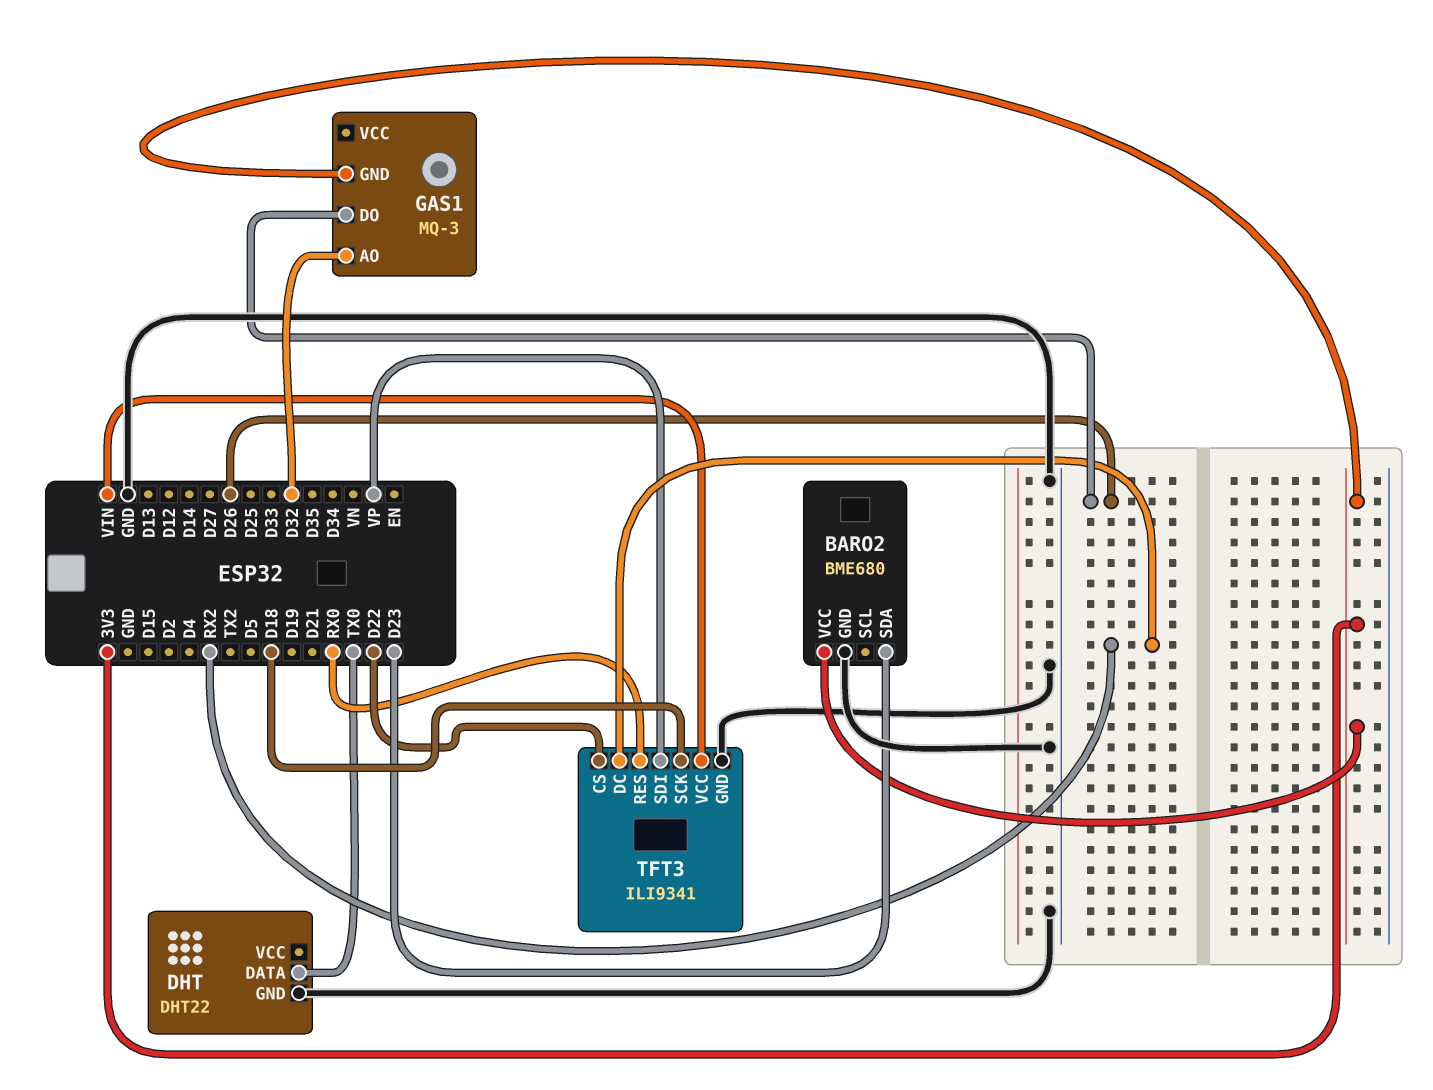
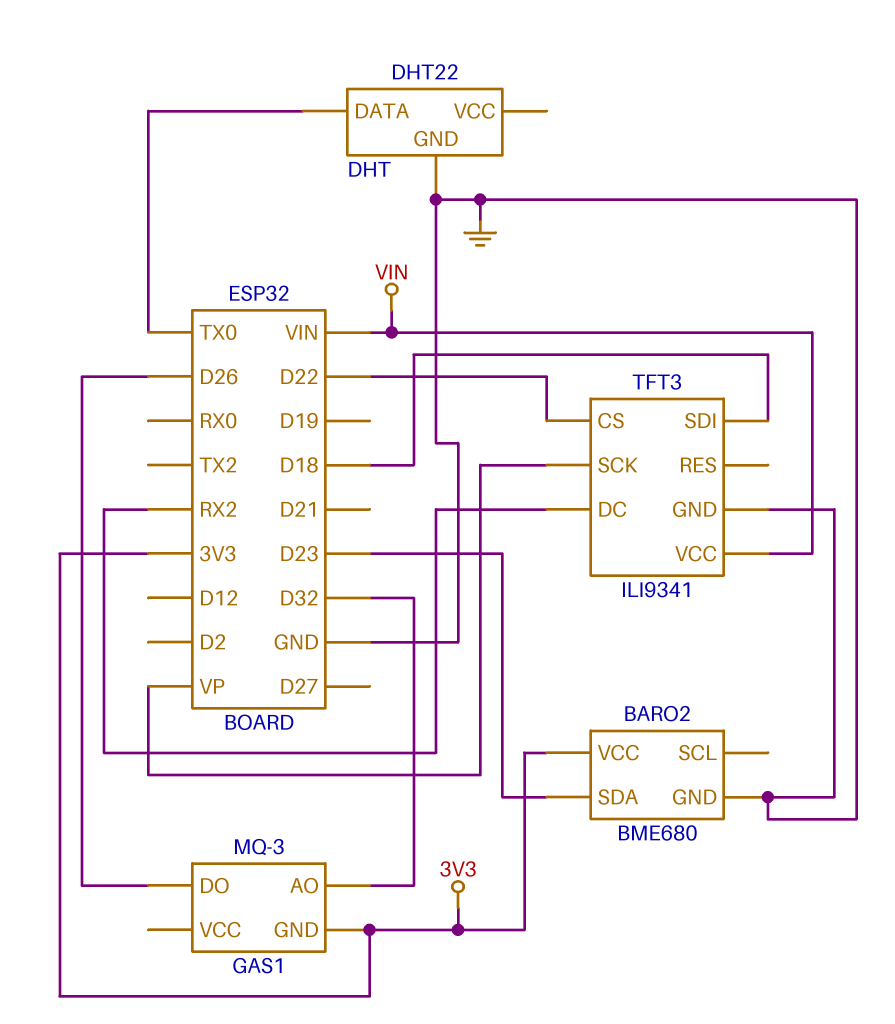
TFT3 pin RES: RX0 -> none
TFT3 pin SCK: D18 -> VP
TFT3 pin SDI: VP -> D18

